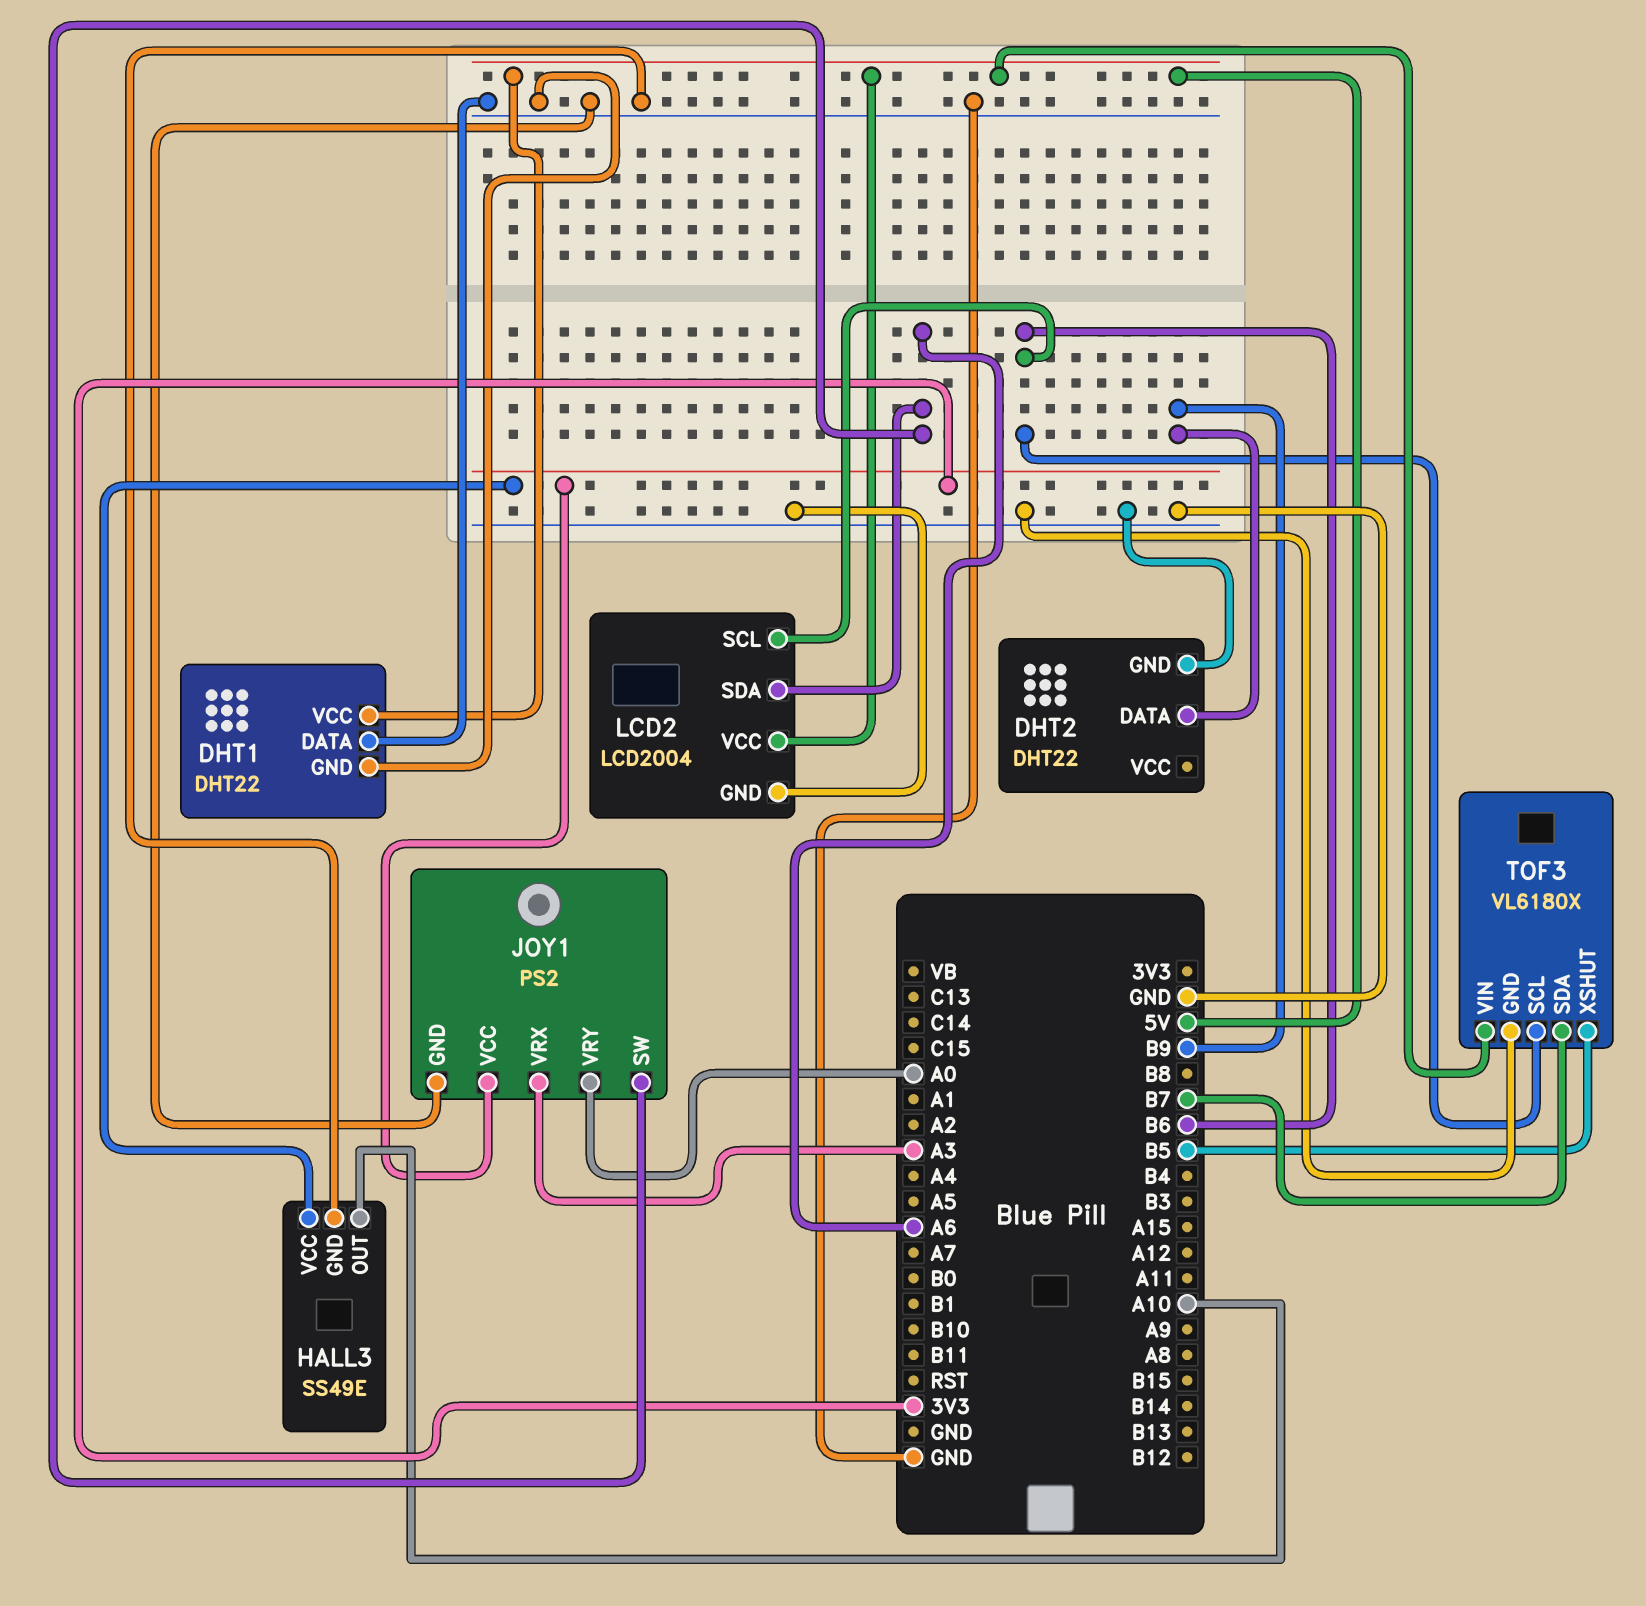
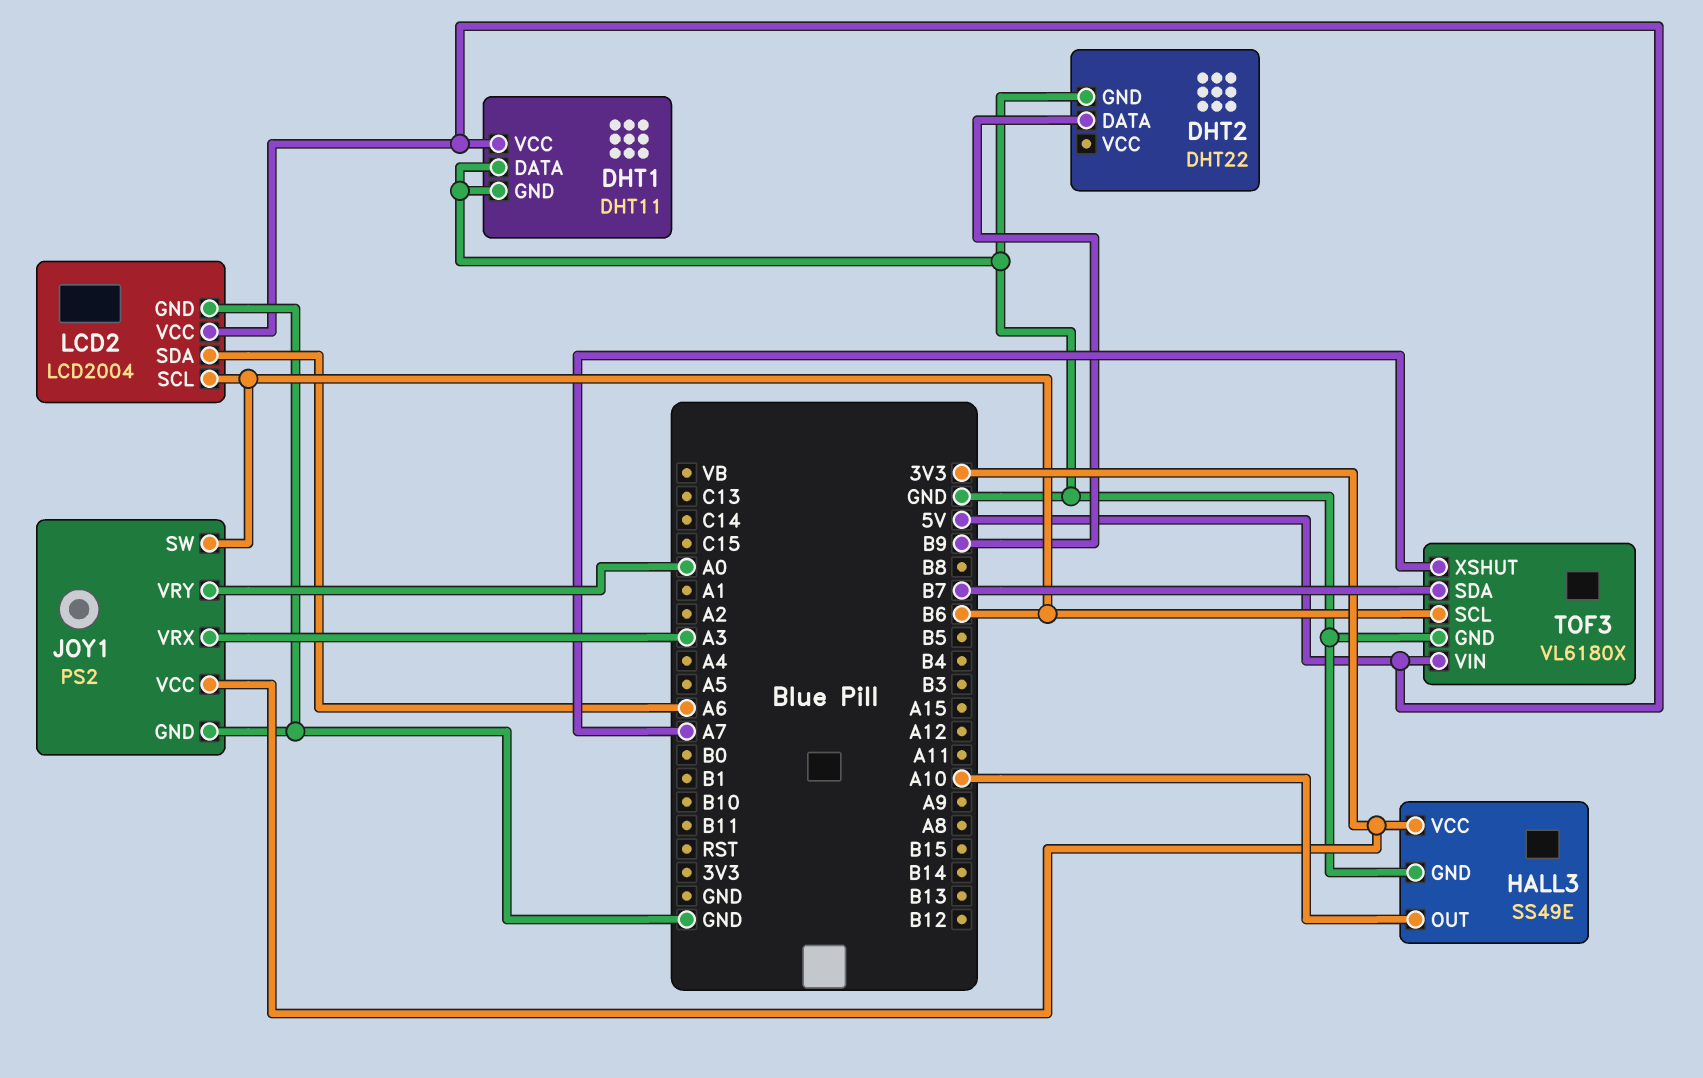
DHT1: DHT22 -> DHT11
JOY1 pin SW: A6 -> B6
TOF3 pin XSHUT: B5 -> A7

